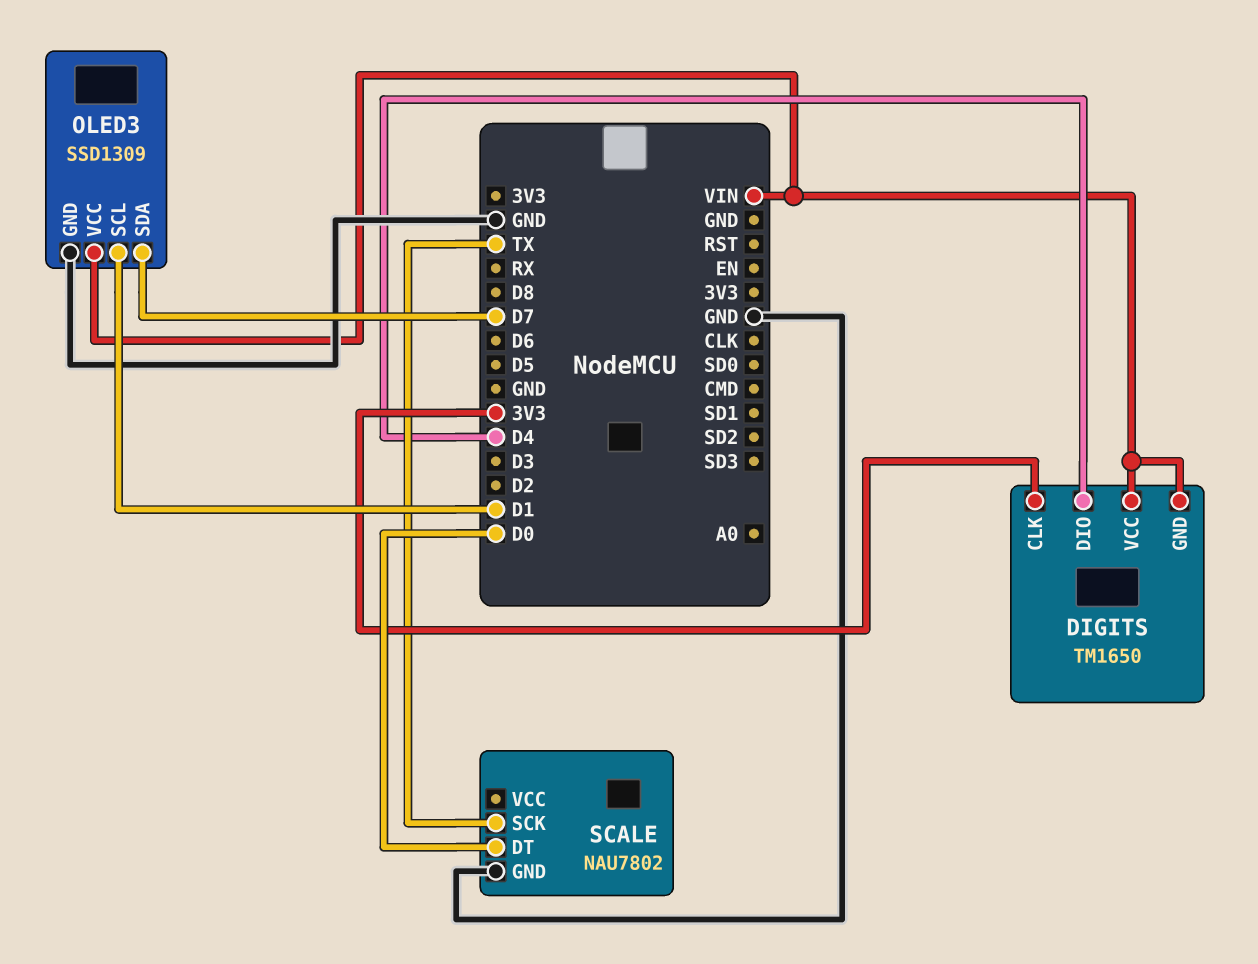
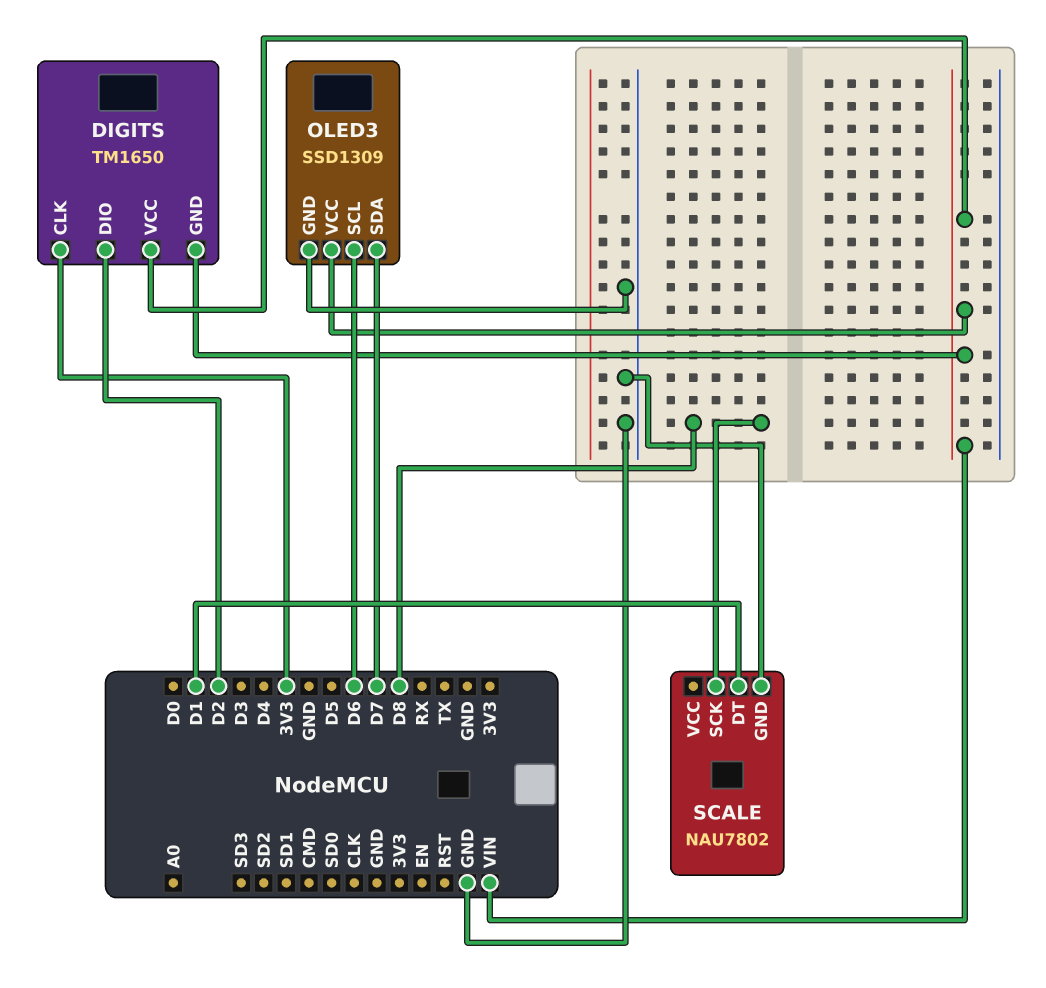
DIGITS pin DIO: D4 -> D2
OLED3 pin SCL: D1 -> D6
SCALE pin DT: D0 -> D1
SCALE pin SCK: TX -> D8

